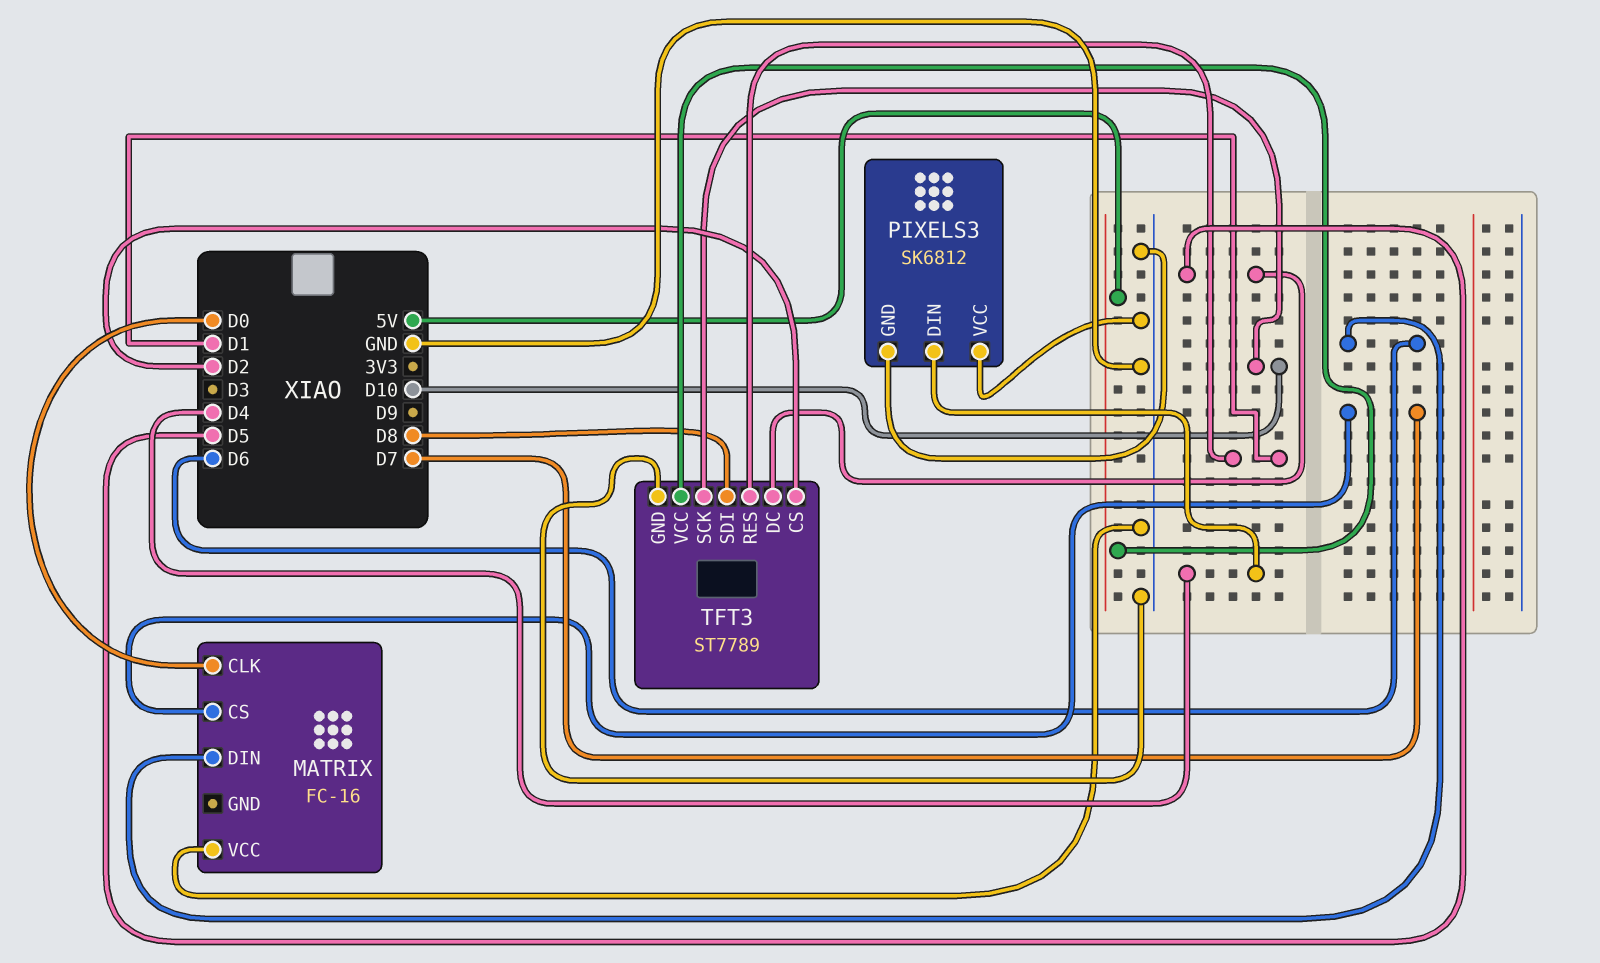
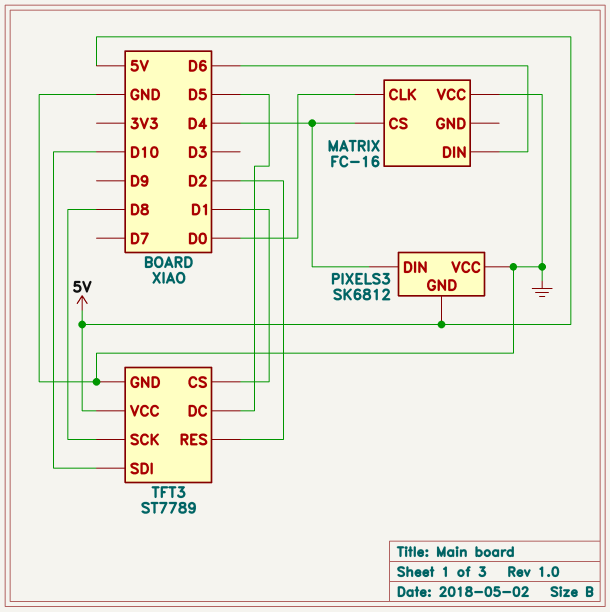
MATRIX pin CS: D7 -> D4
PIXELS3 pin GND: GND -> 5V
TFT3 pin CS: D2 -> D1
TFT3 pin RES: D1 -> D2
TFT3 pin SCK: D10 -> D8
TFT3 pin SDI: D8 -> D10

